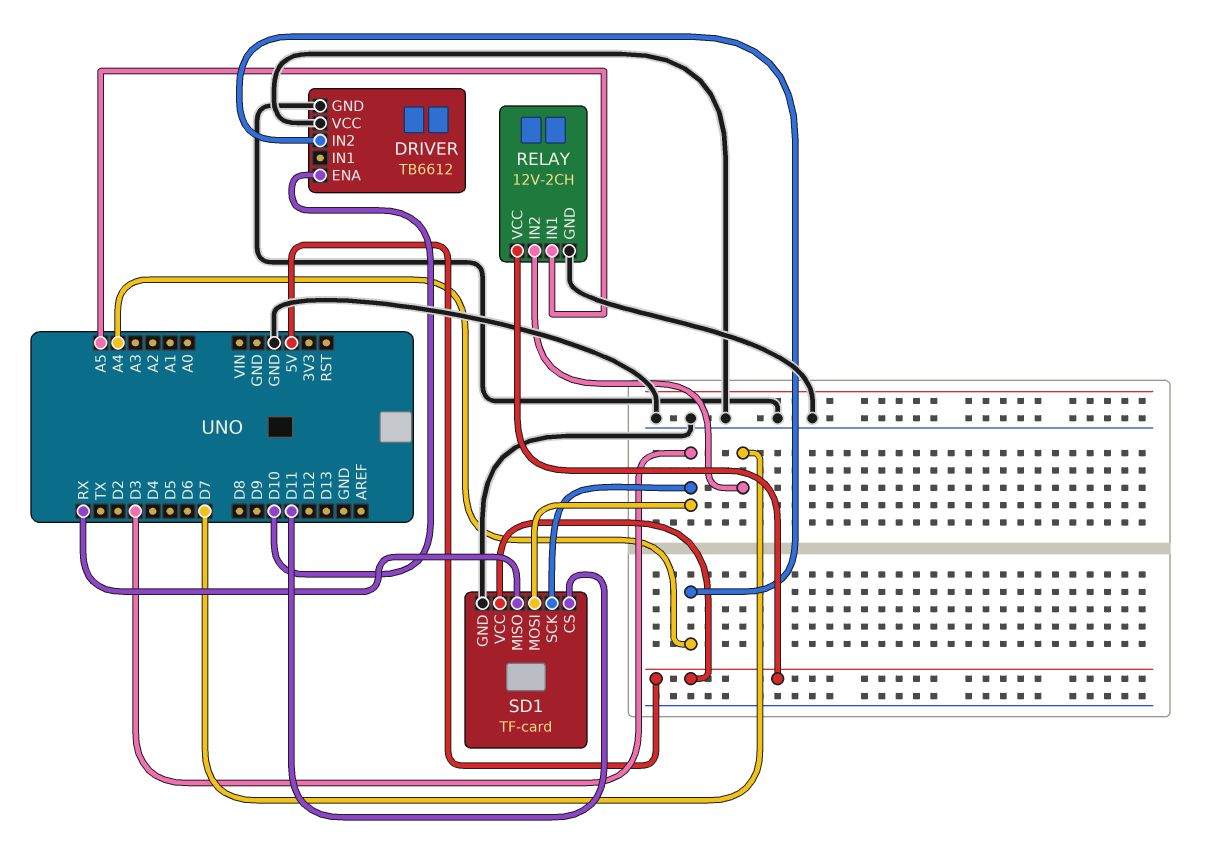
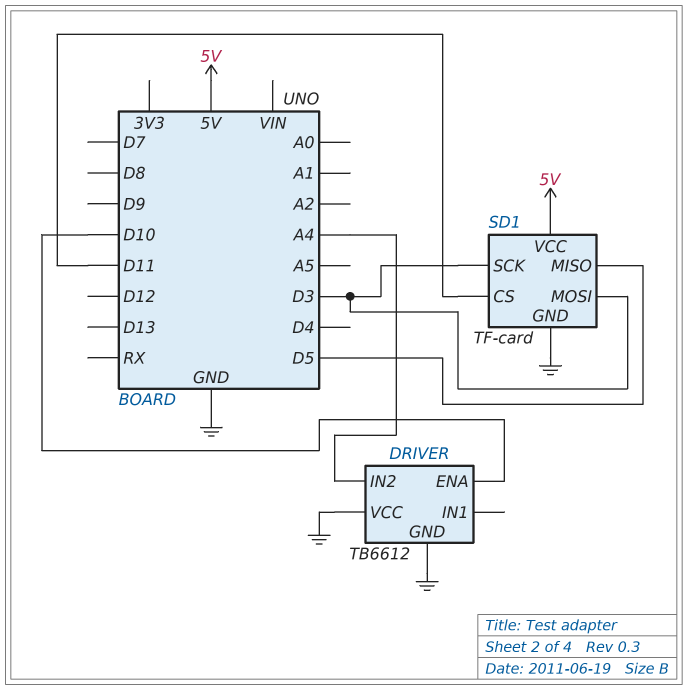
RELAY: 12V-2CH -> none
RELAY pin GND: GND -> none
RELAY pin IN1: A5 -> none
RELAY pin IN2: D7 -> none
RELAY pin VCC: 5V -> none
SD1 pin MISO: RX -> D5

